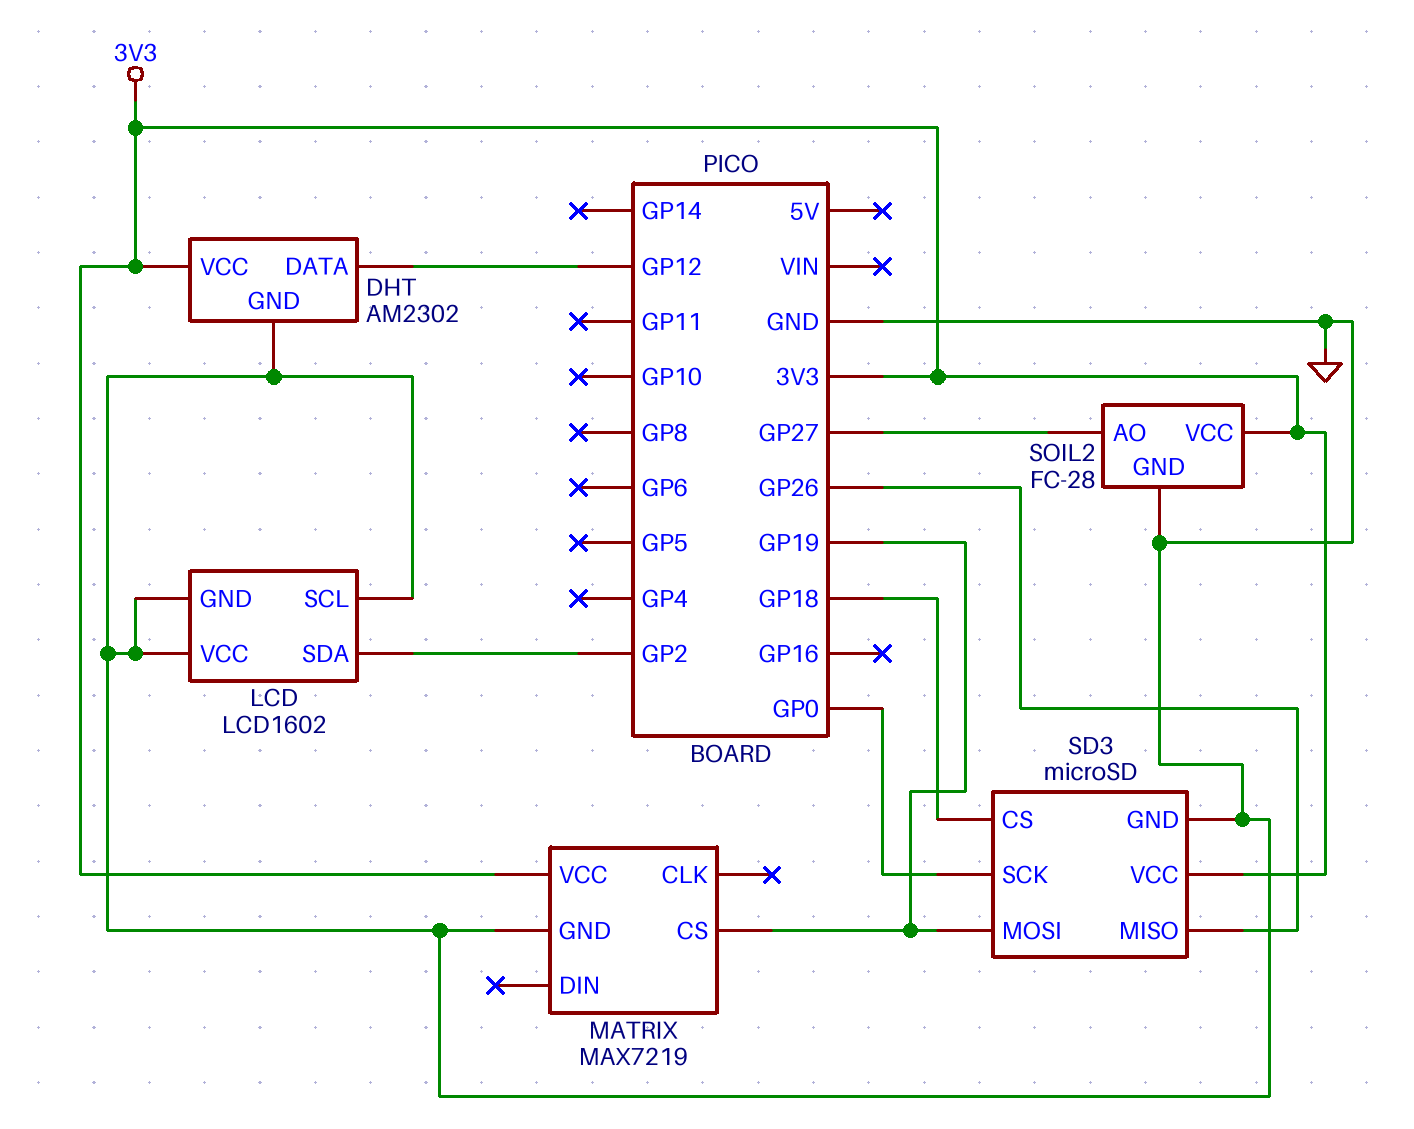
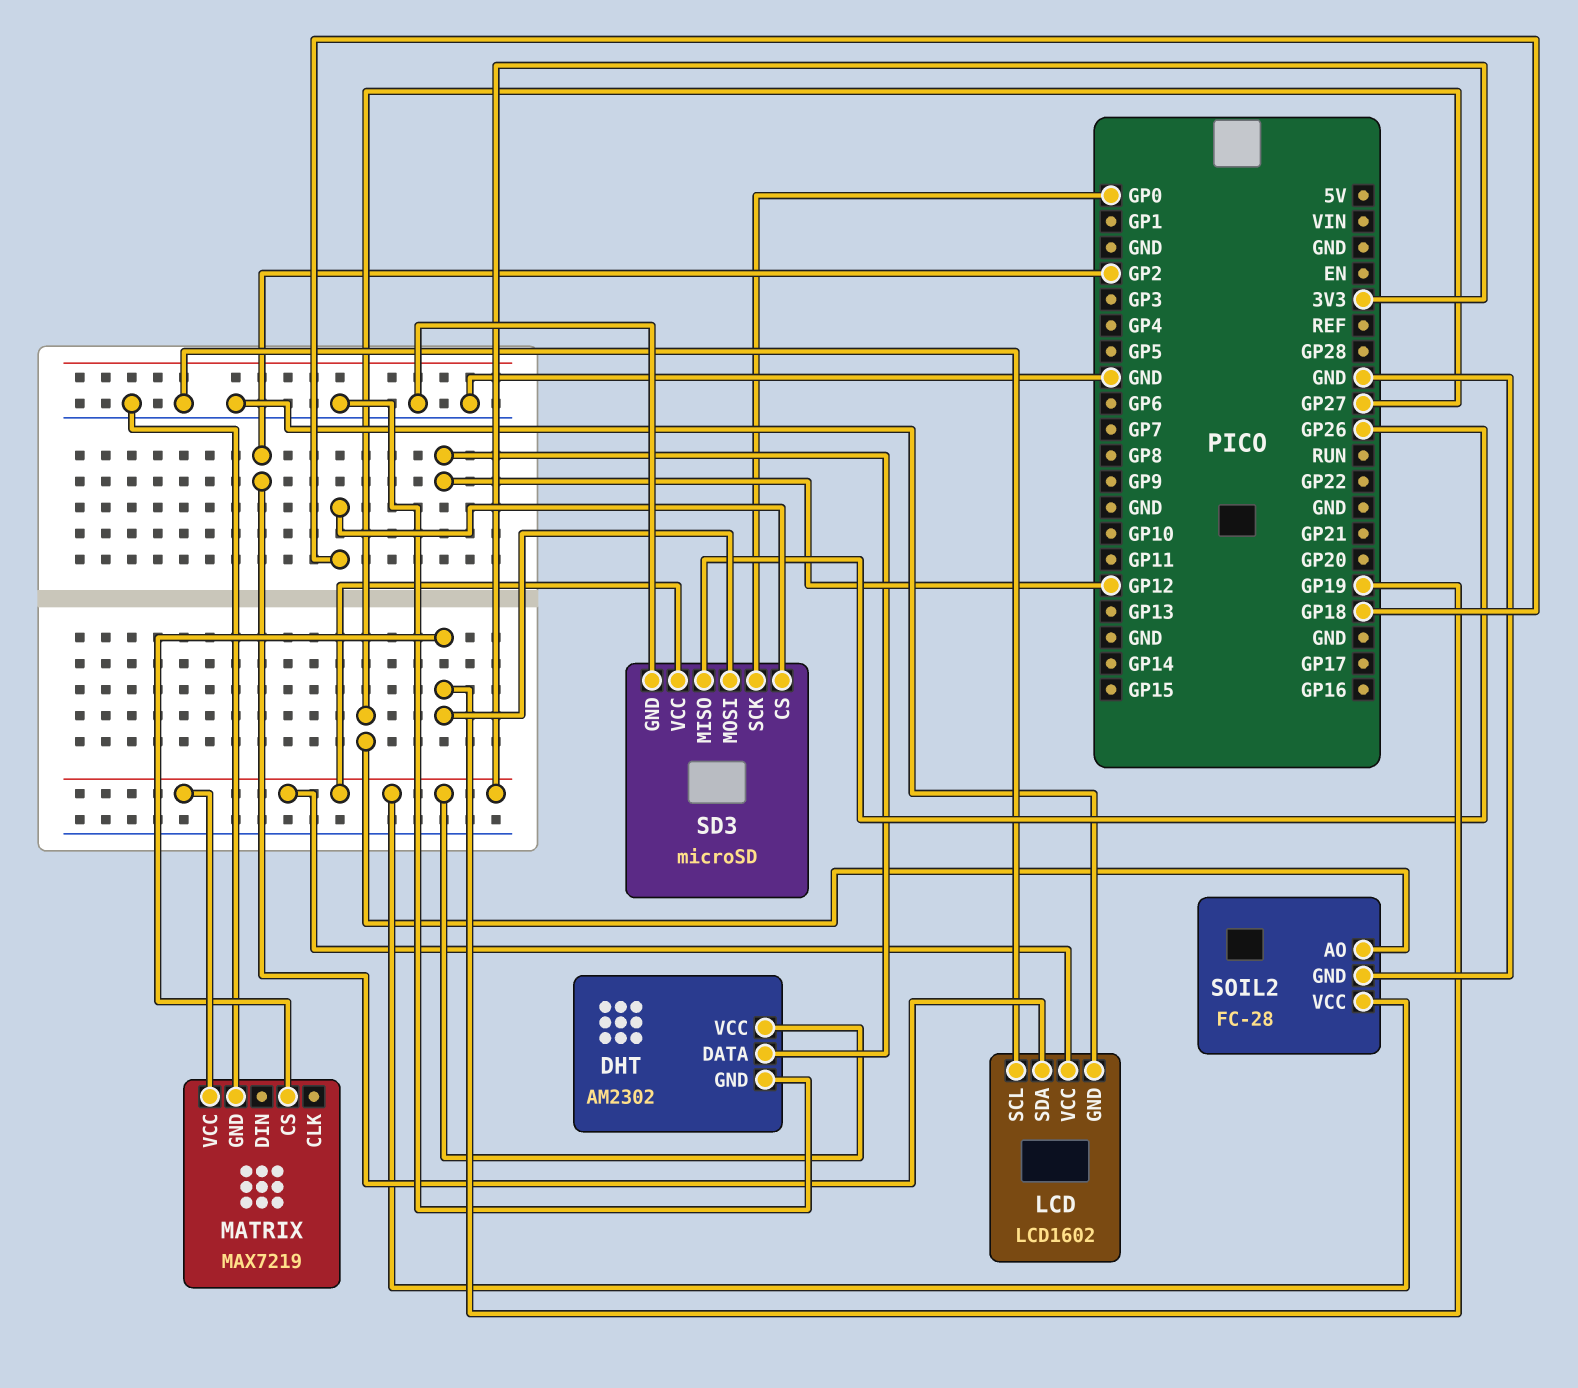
LCD pin VCC: GND -> 3V3

